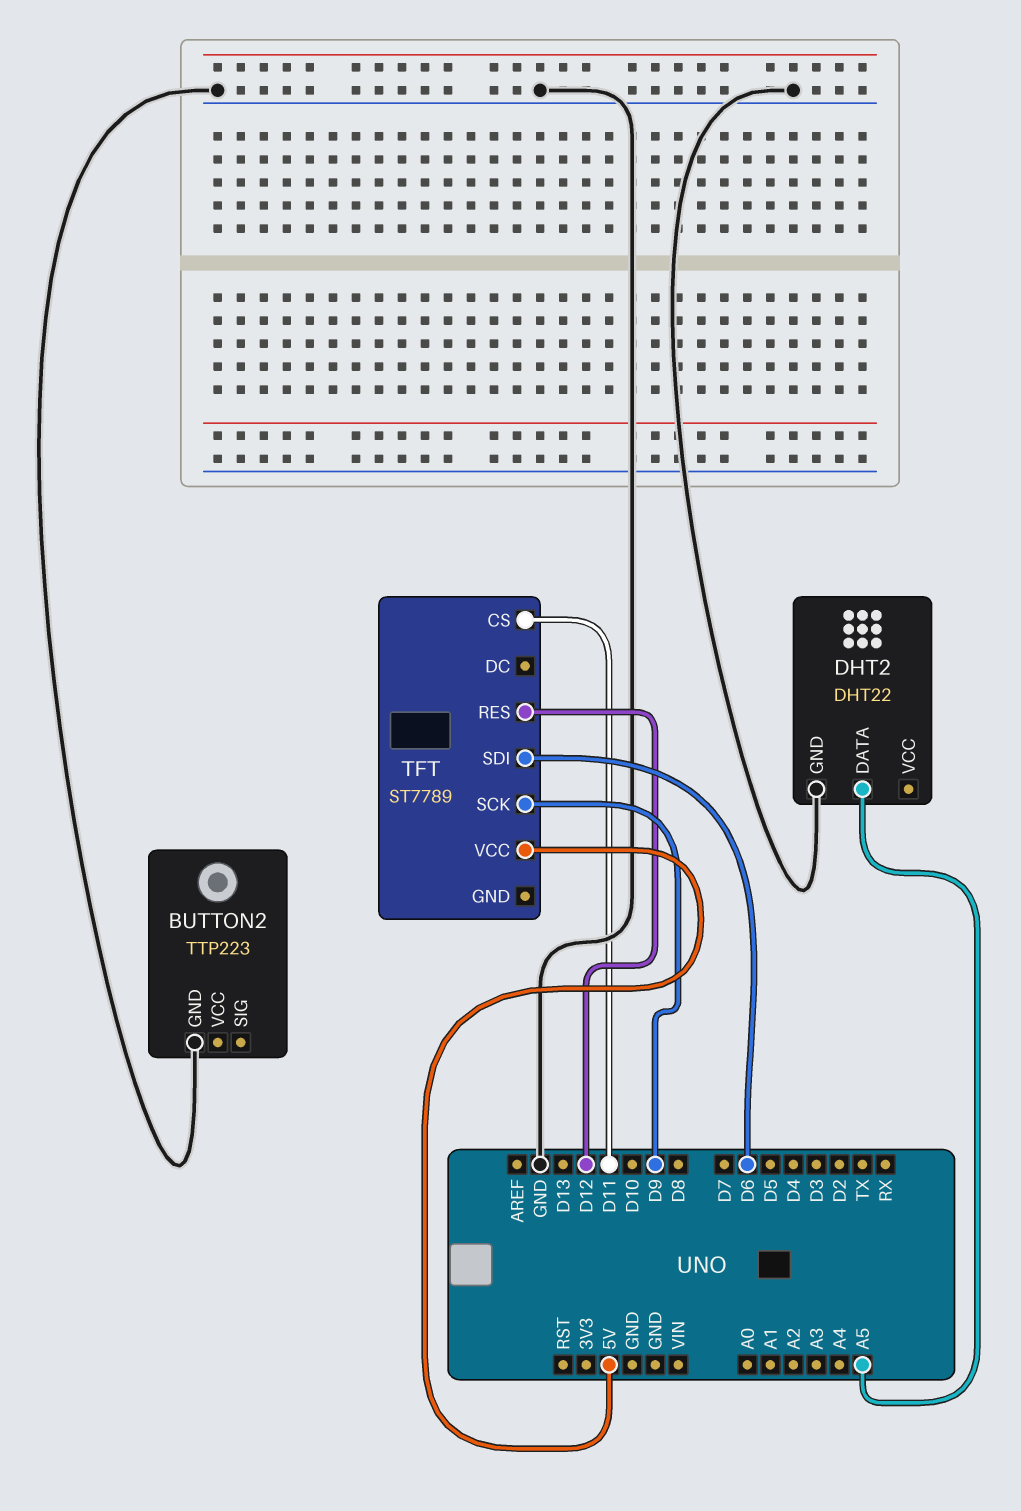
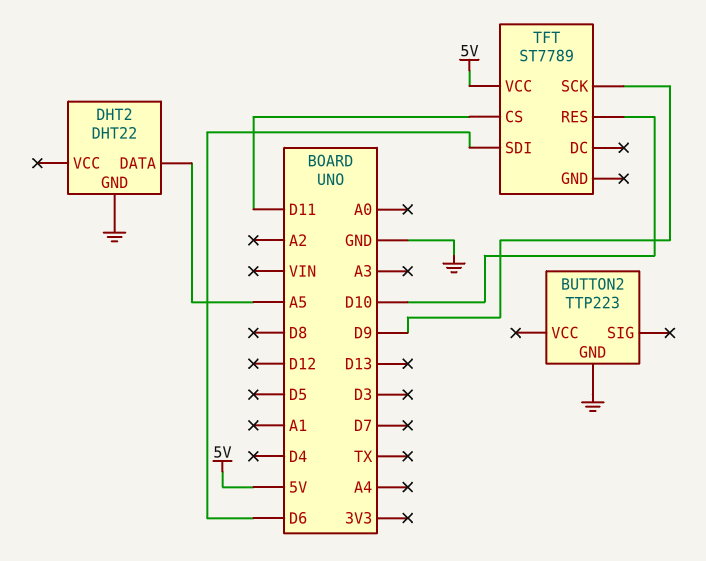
TFT pin RES: D12 -> D10

